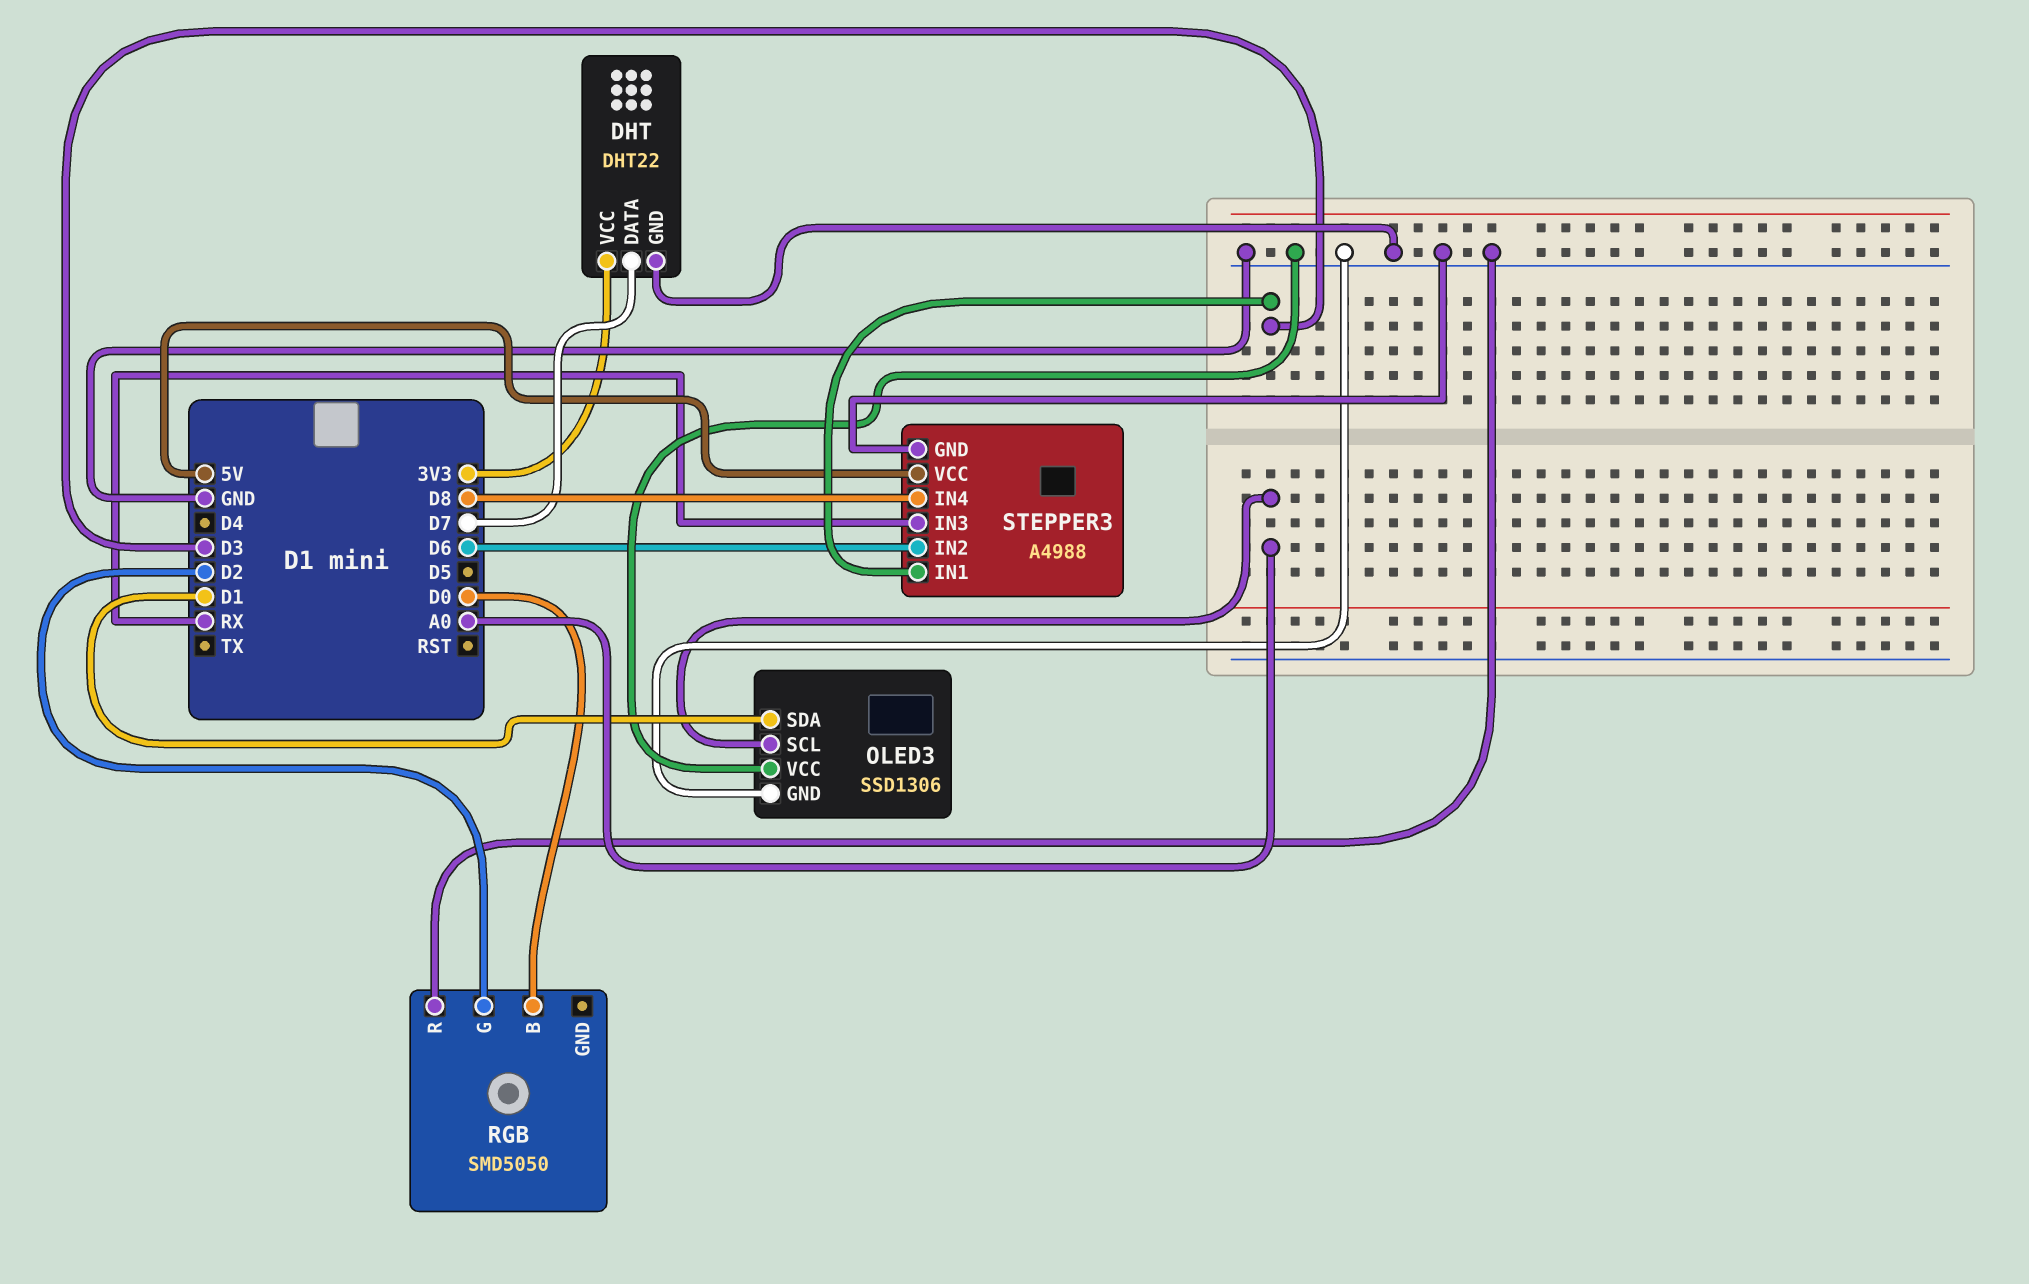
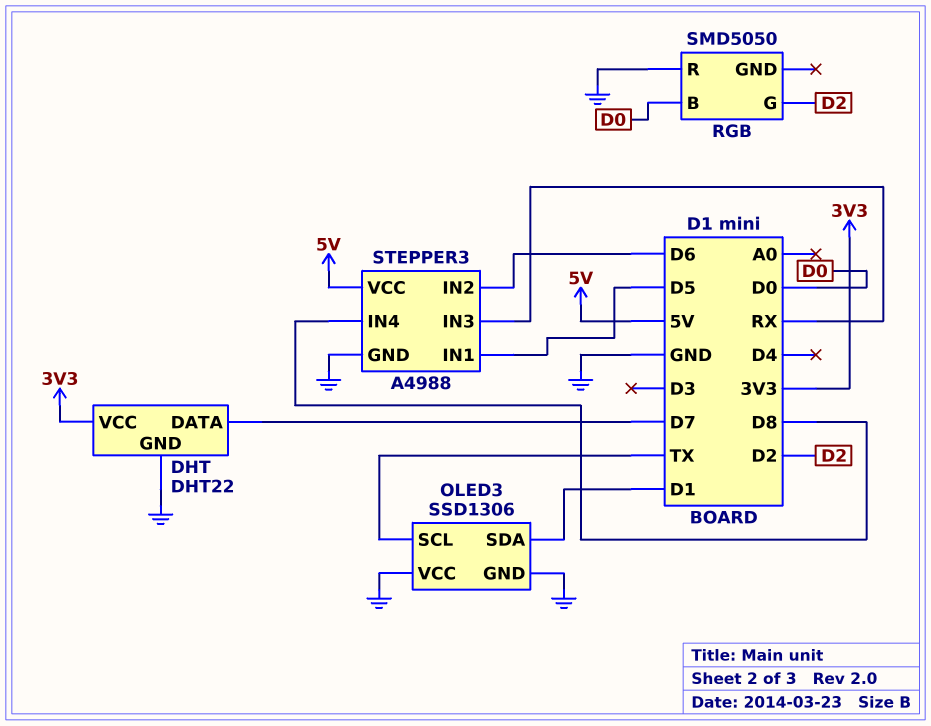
OLED3 pin SCL: A0 -> TX
STEPPER3 pin IN1: D3 -> D5

